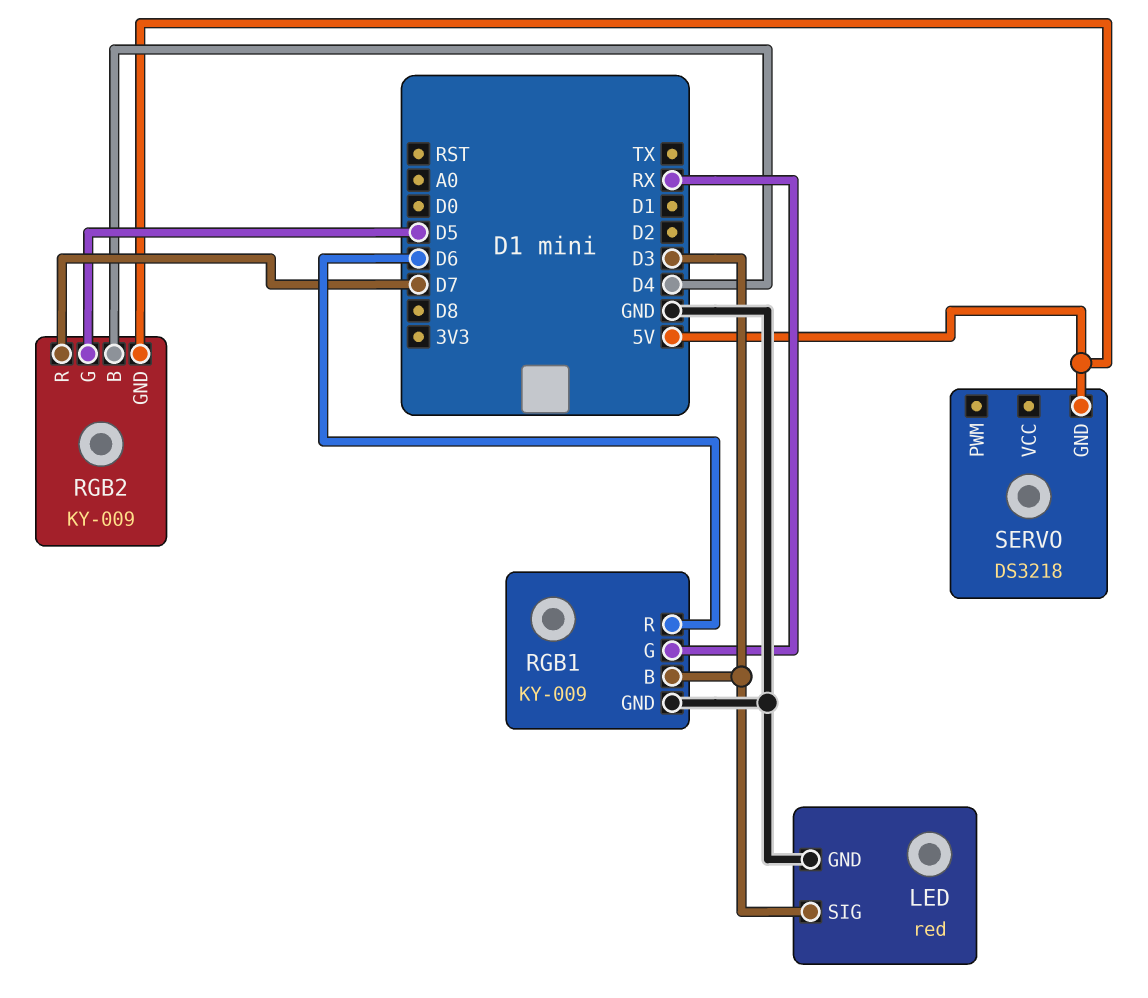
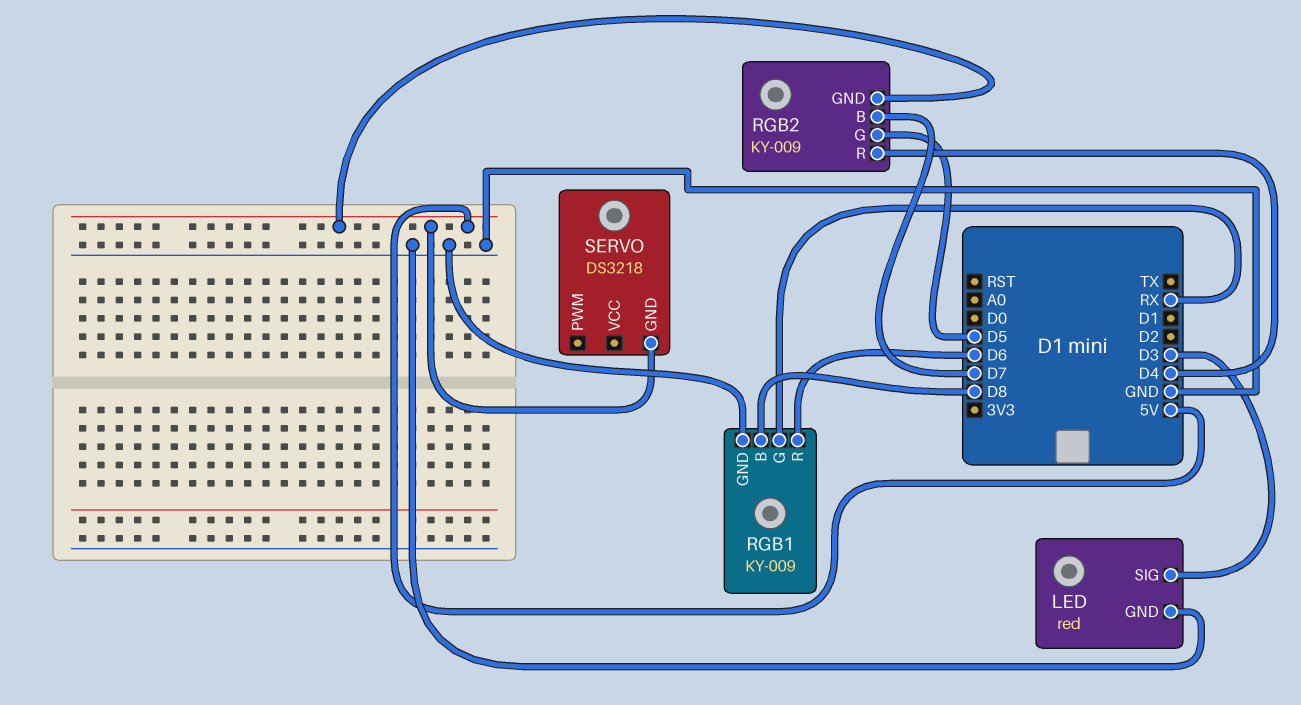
RGB1 pin B: D3 -> D8
RGB2 pin B: D4 -> D7
RGB2 pin R: D7 -> D4

